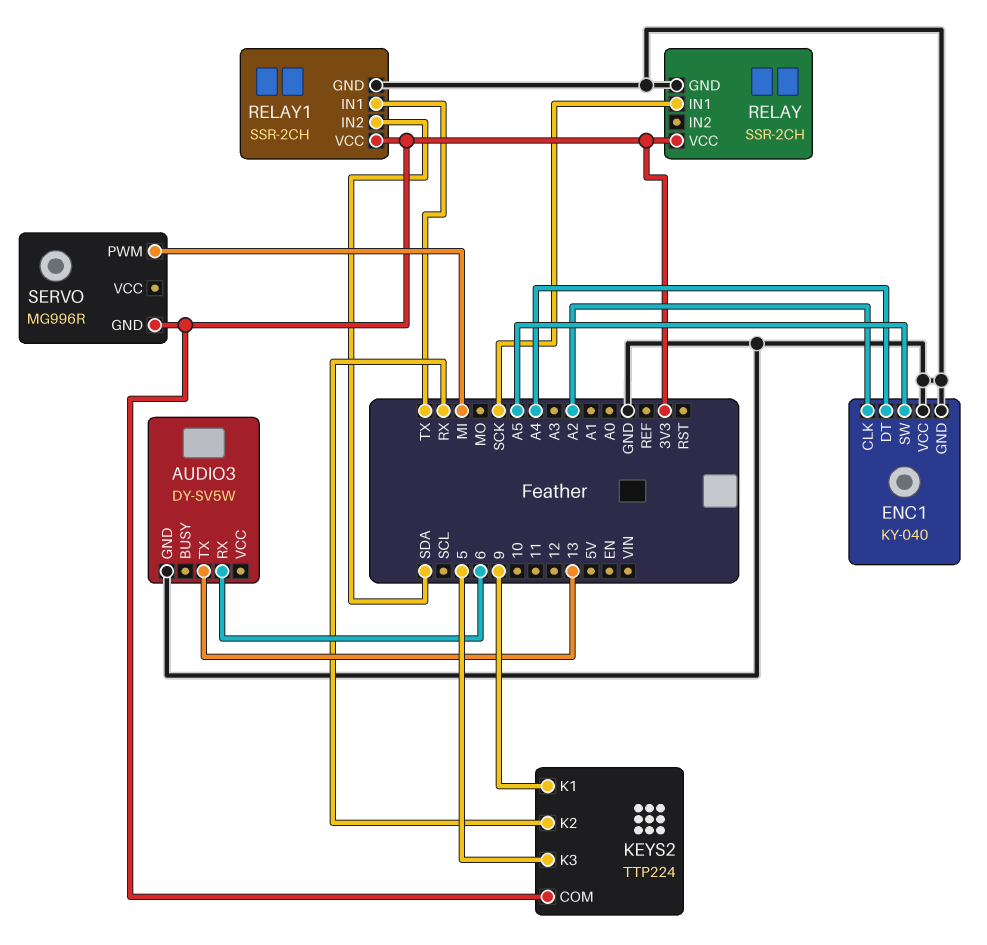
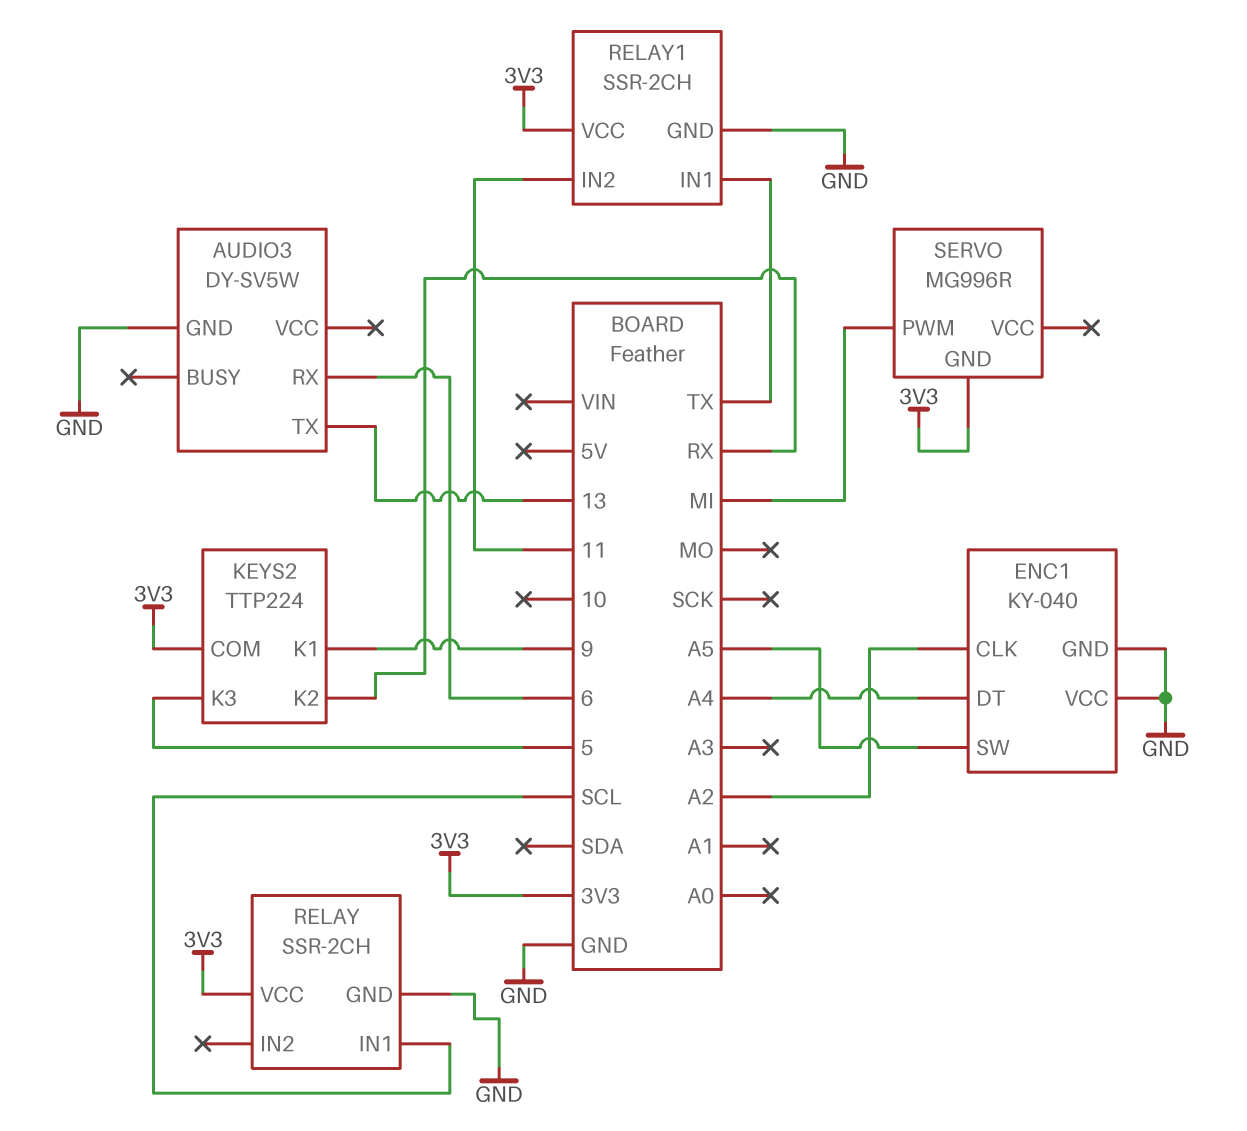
RELAY pin IN1: SCK -> SCL
RELAY1 pin IN2: SDA -> 11

